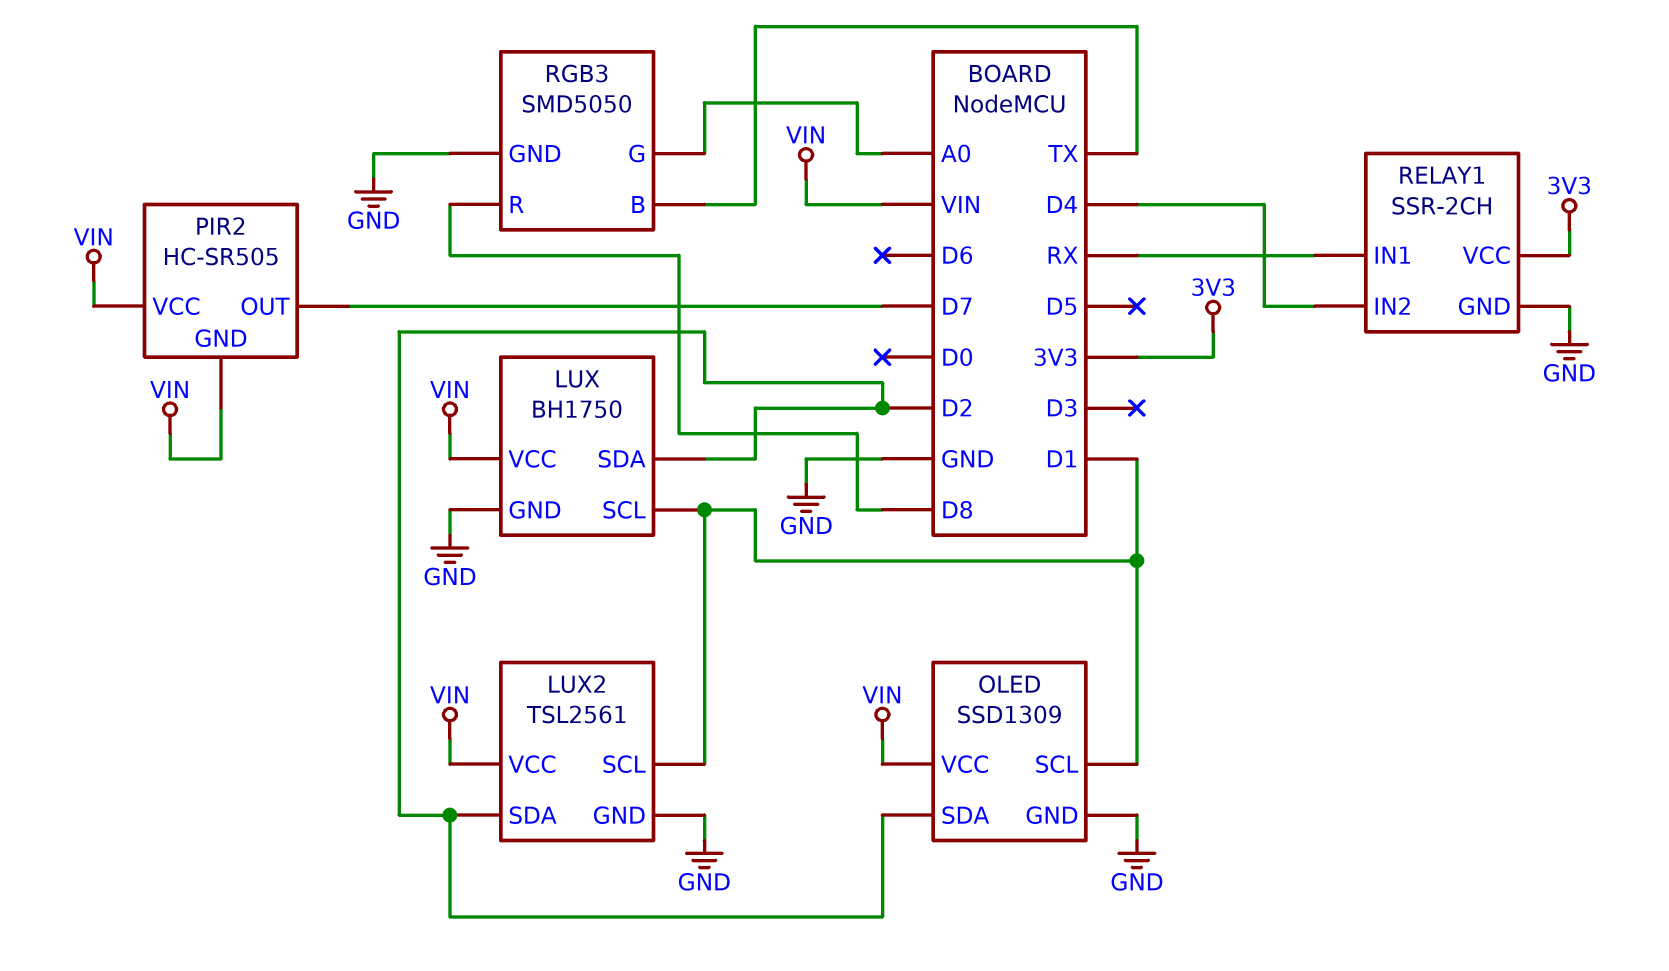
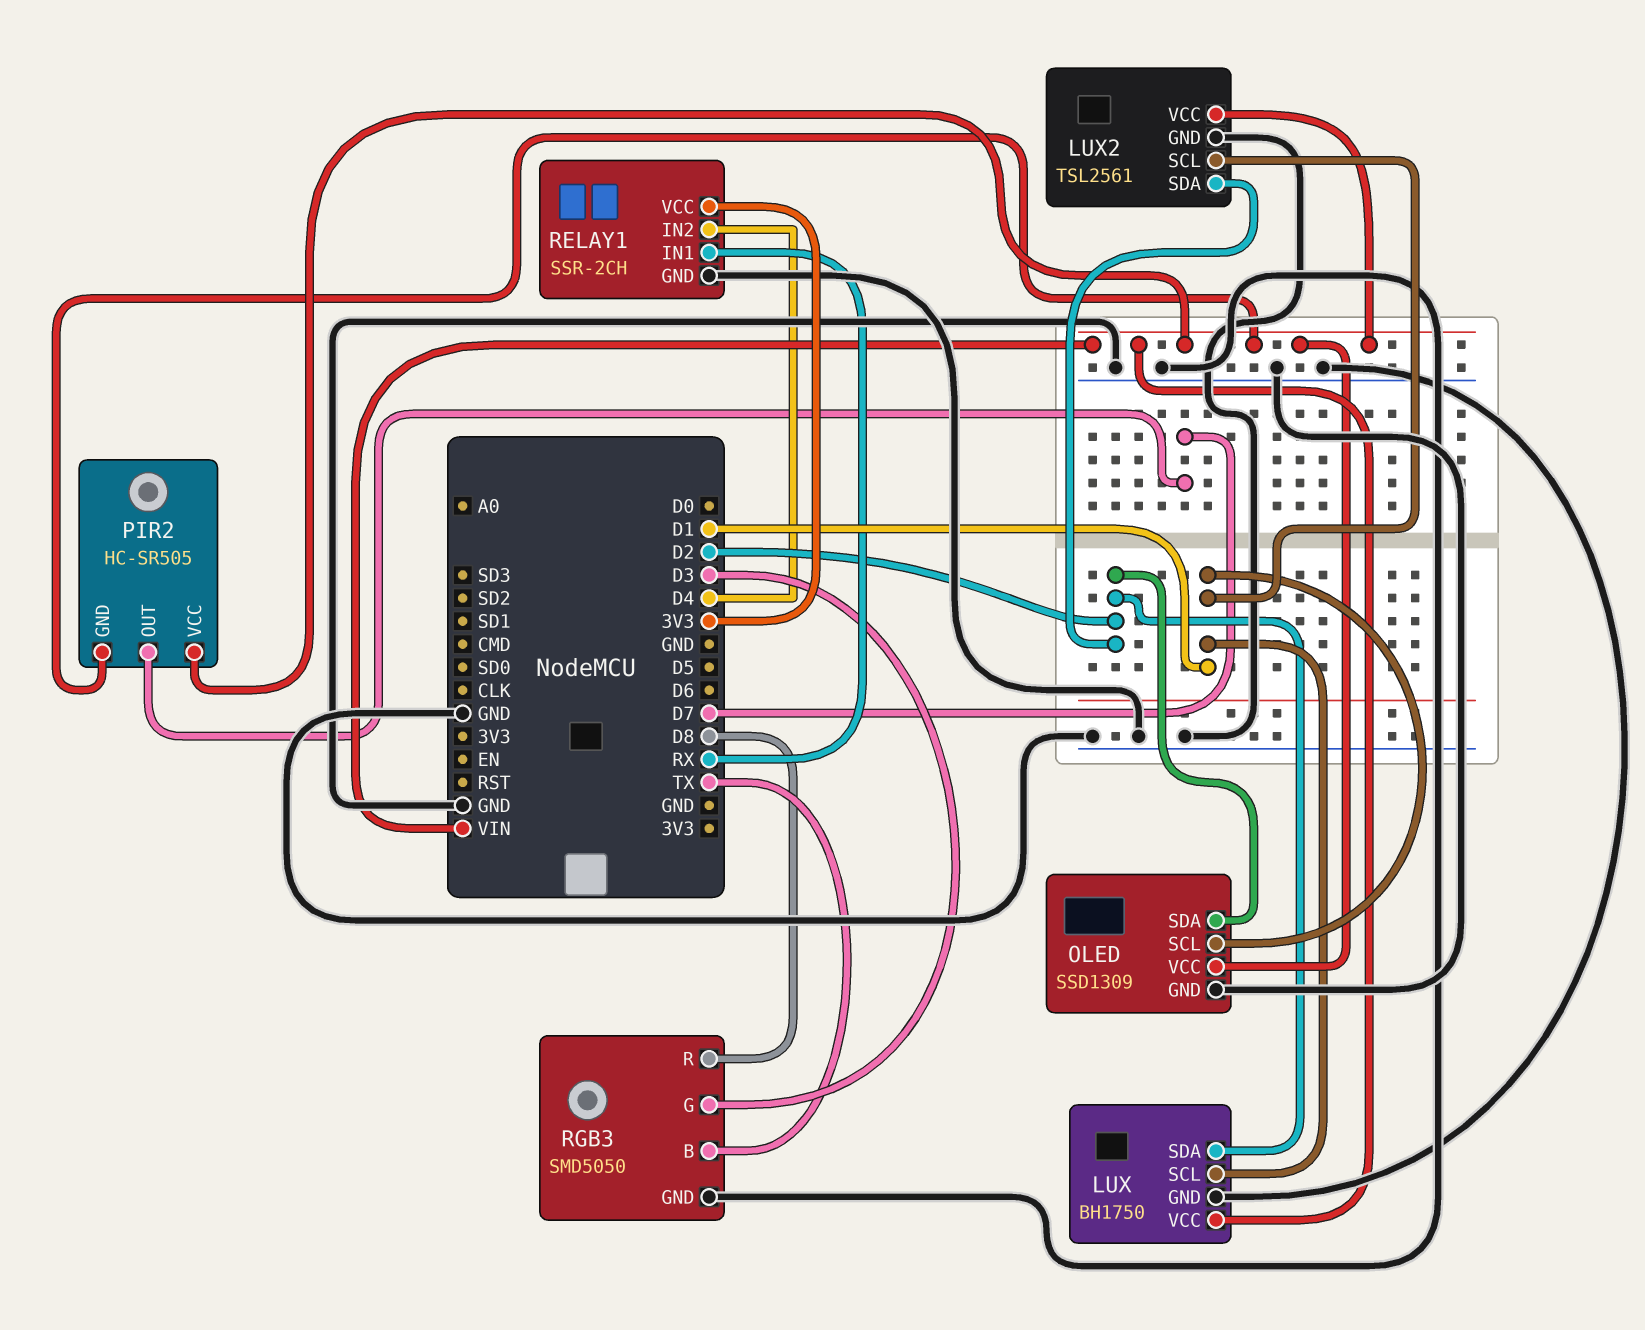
RGB3 pin G: A0 -> D3

